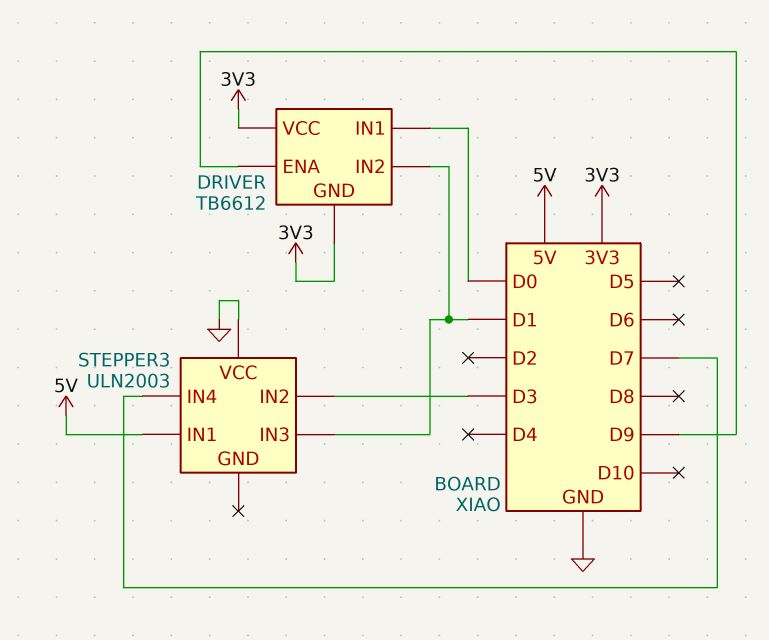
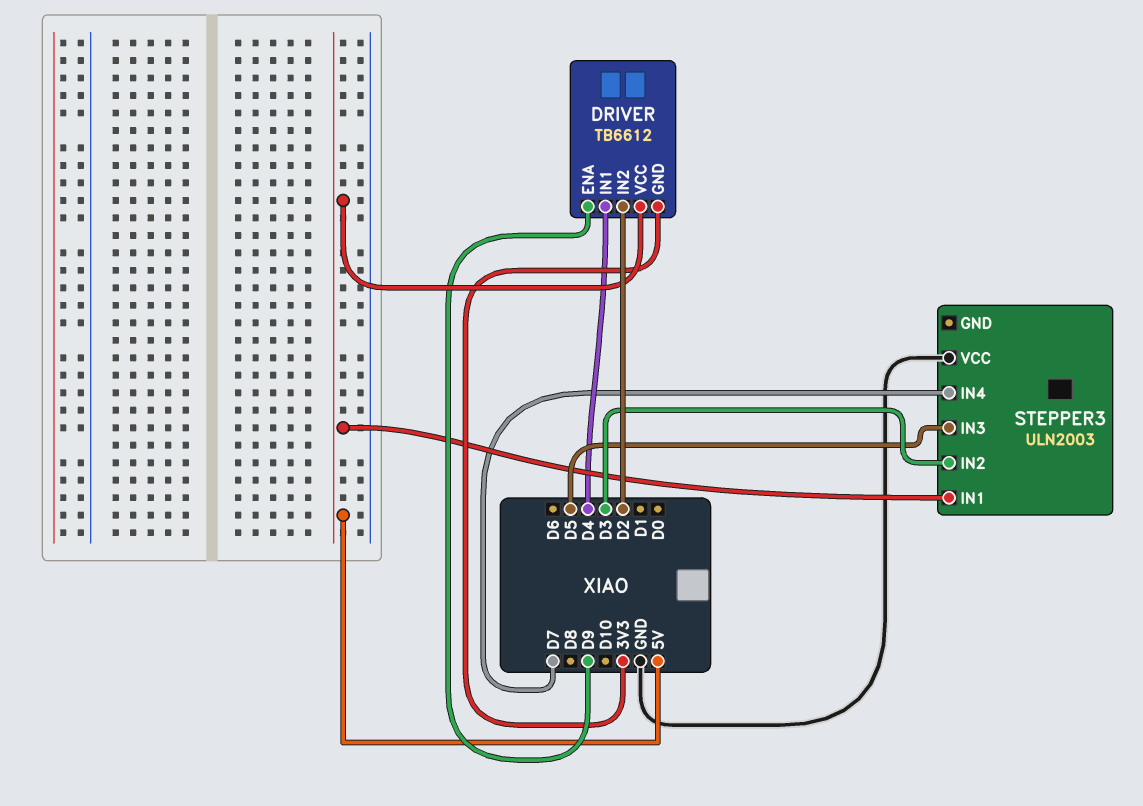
DRIVER pin IN1: D0 -> D4
DRIVER pin IN2: D1 -> D2
DRIVER pin VCC: 3V3 -> 5V
STEPPER3 pin IN3: D1 -> D5

